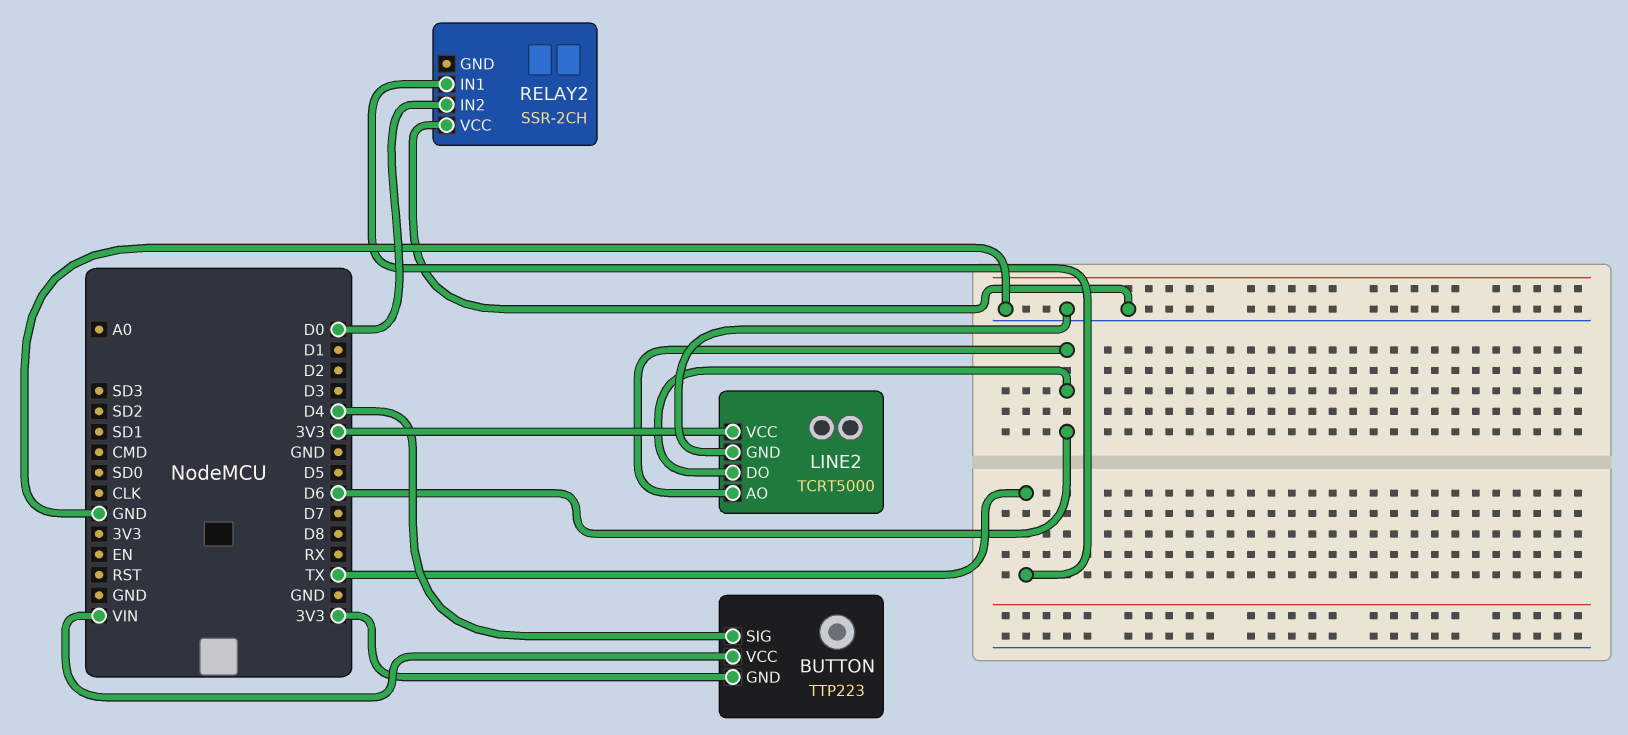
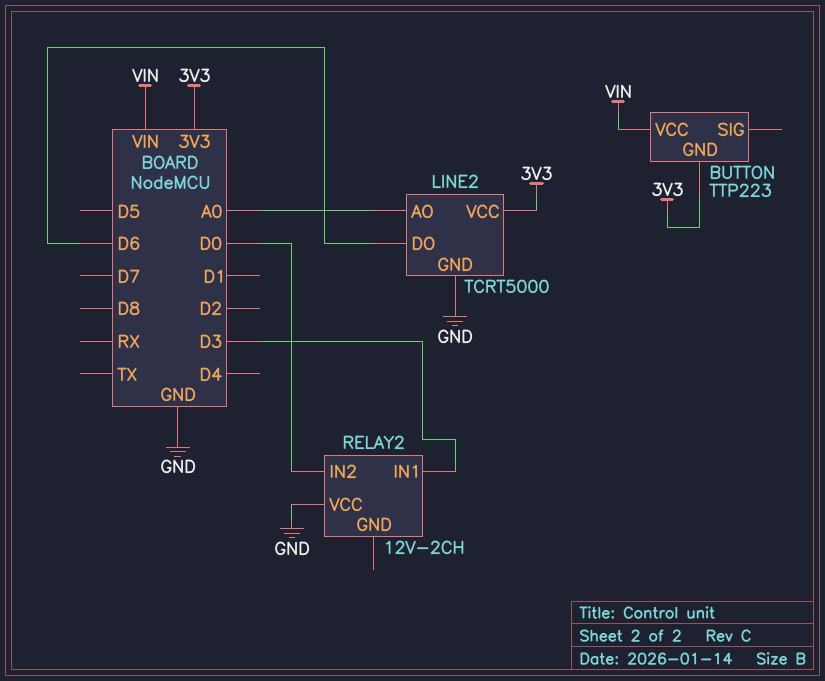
BUTTON pin SIG: D4 -> none
LINE2 pin AO: D6 -> A0
RELAY2: SSR-2CH -> 12V-2CH
RELAY2 pin IN1: TX -> D3

